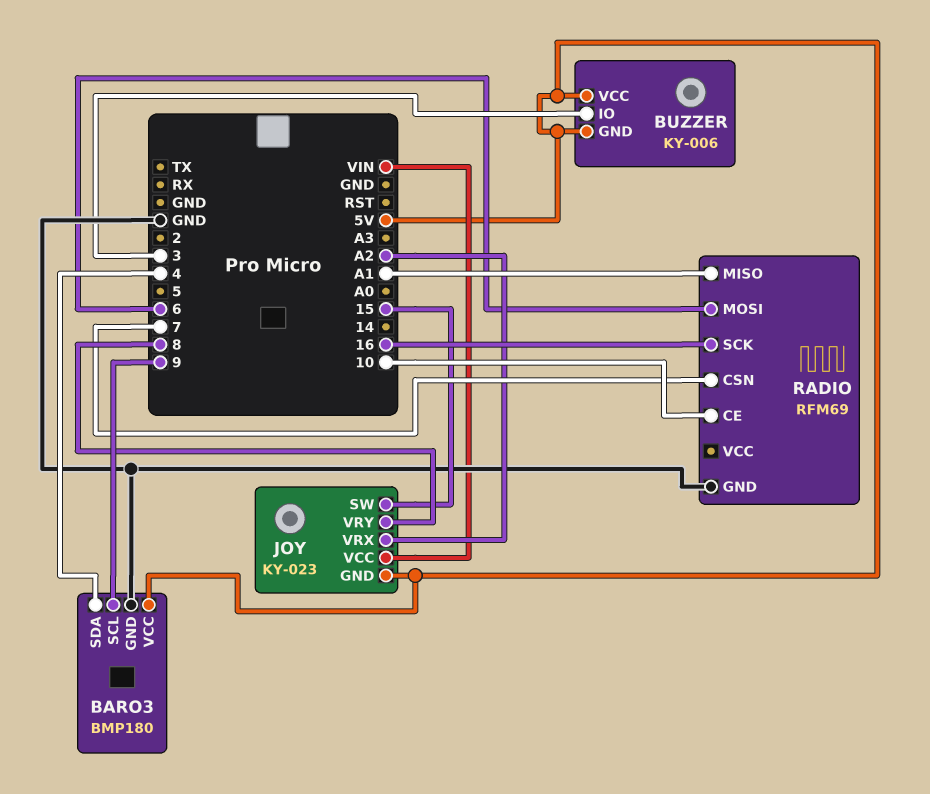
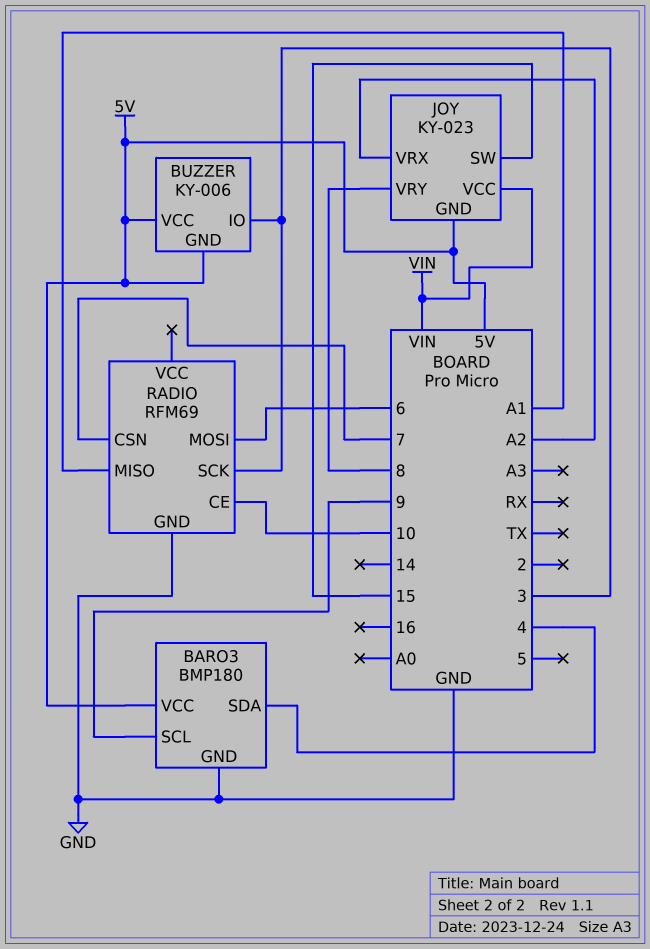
RADIO pin SCK: 16 -> 3

